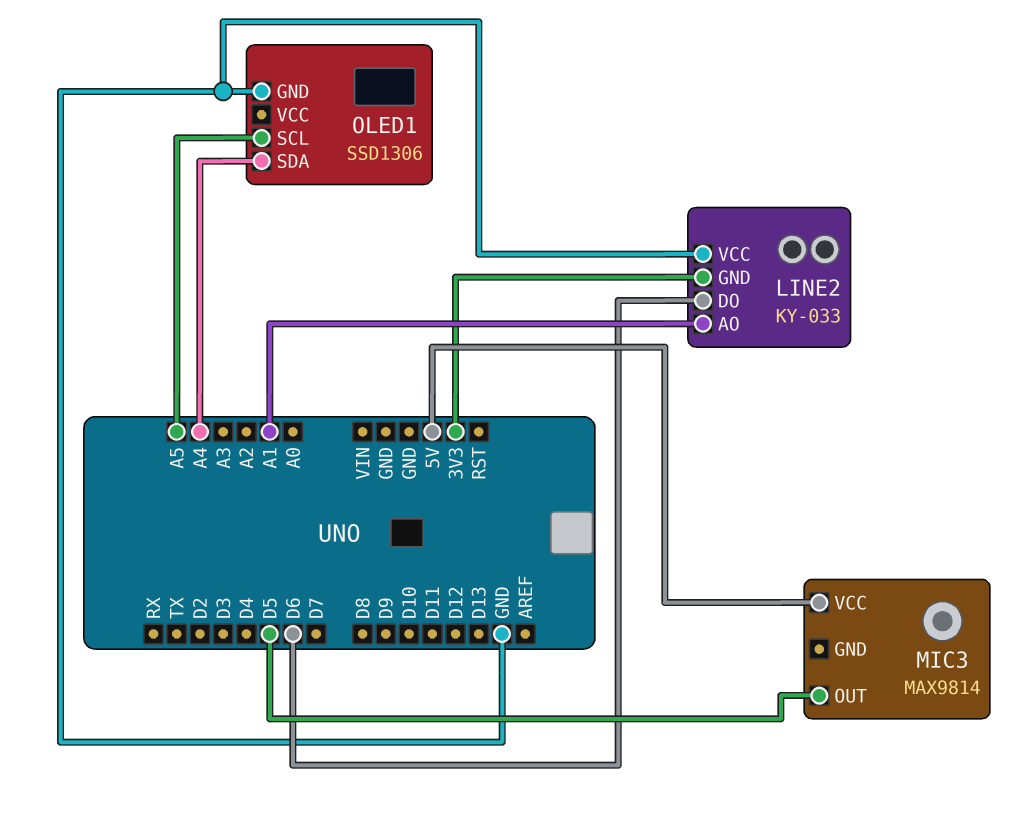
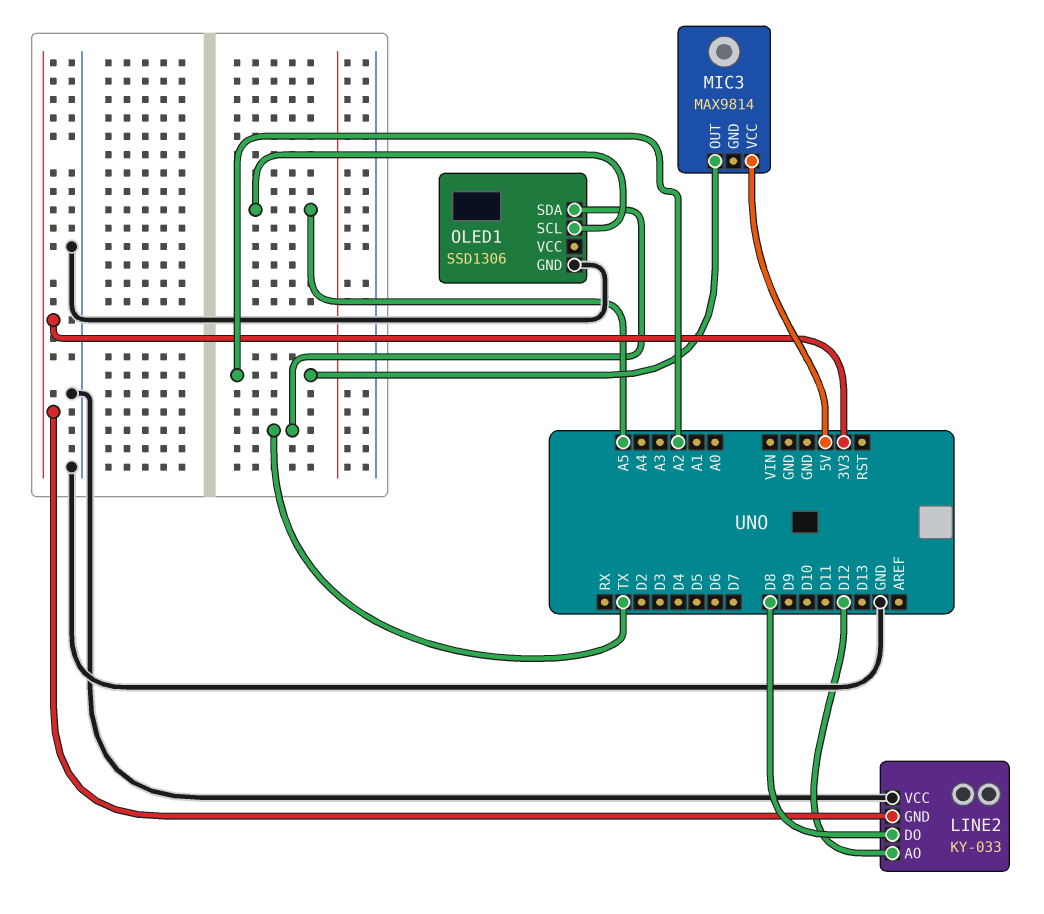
LINE2 pin AO: A1 -> D12
LINE2 pin DO: D6 -> D8
MIC3 pin OUT: D5 -> A2
OLED1 pin SDA: A4 -> TX

